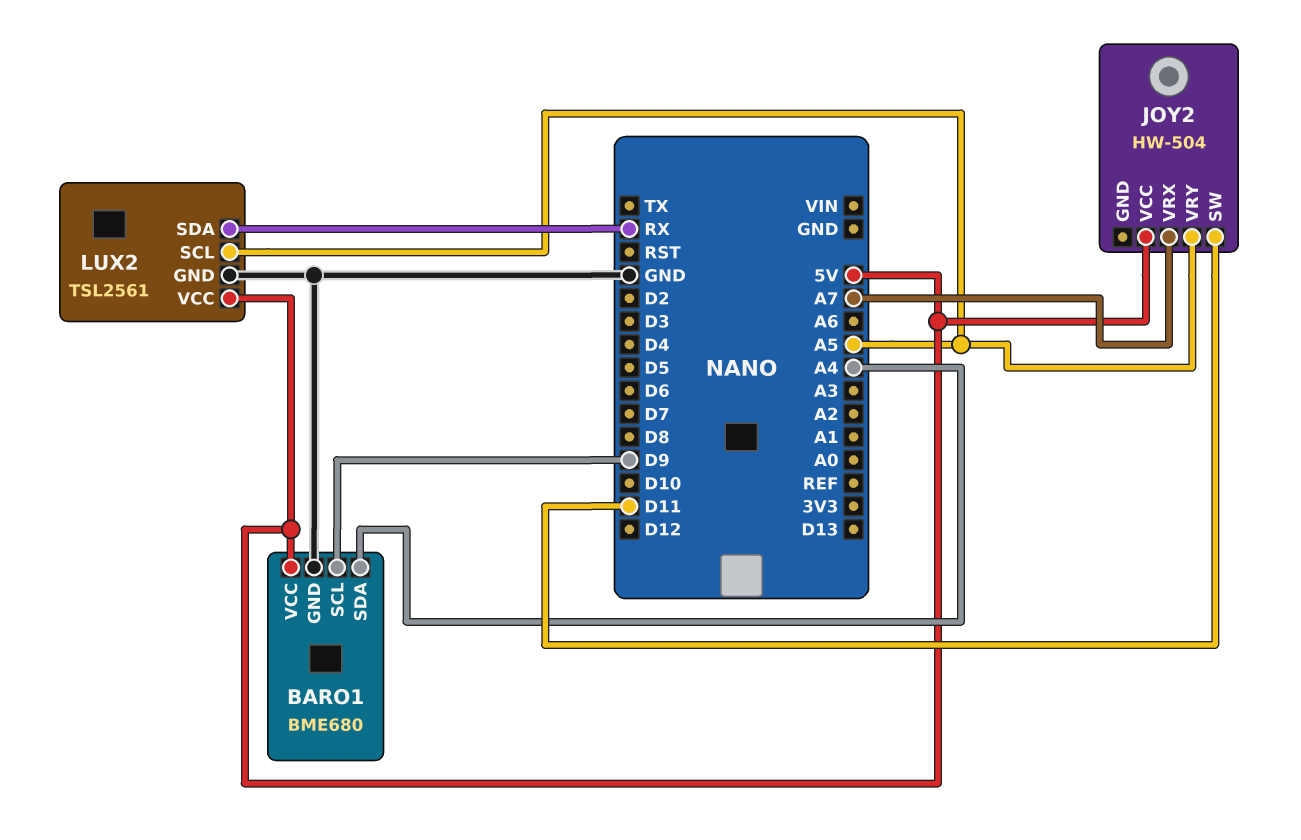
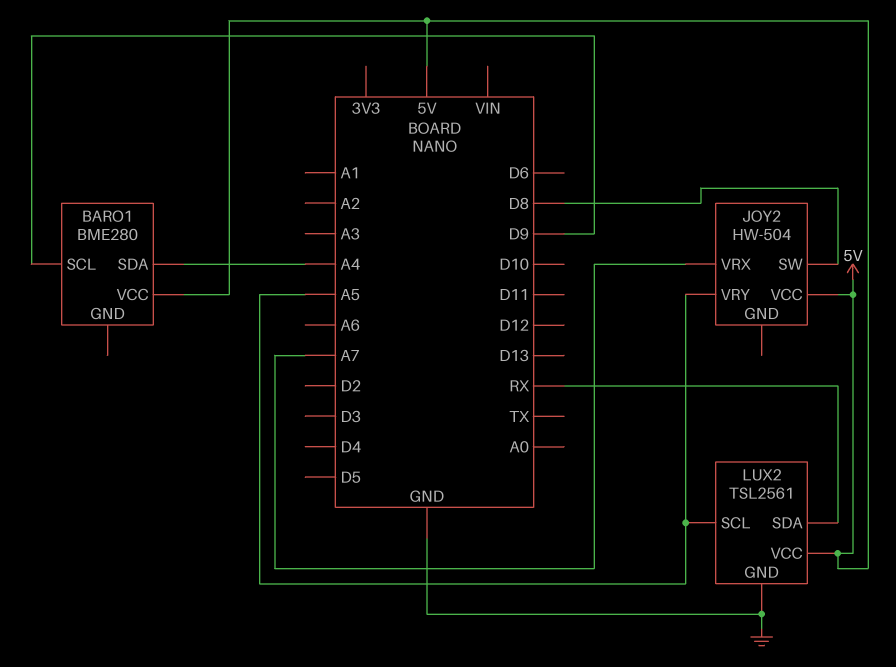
BARO1: BME680 -> BME280
BARO1 pin GND: GND -> none
JOY2 pin SW: D11 -> D8

